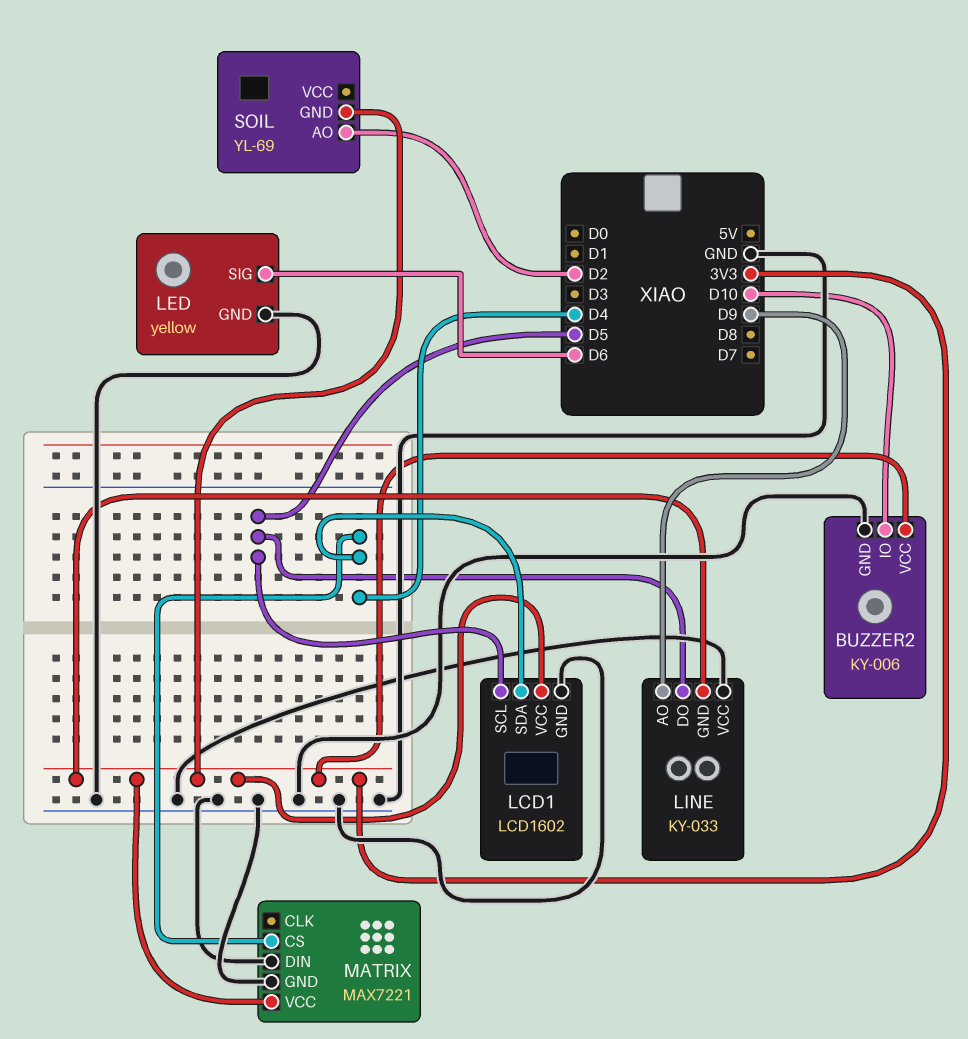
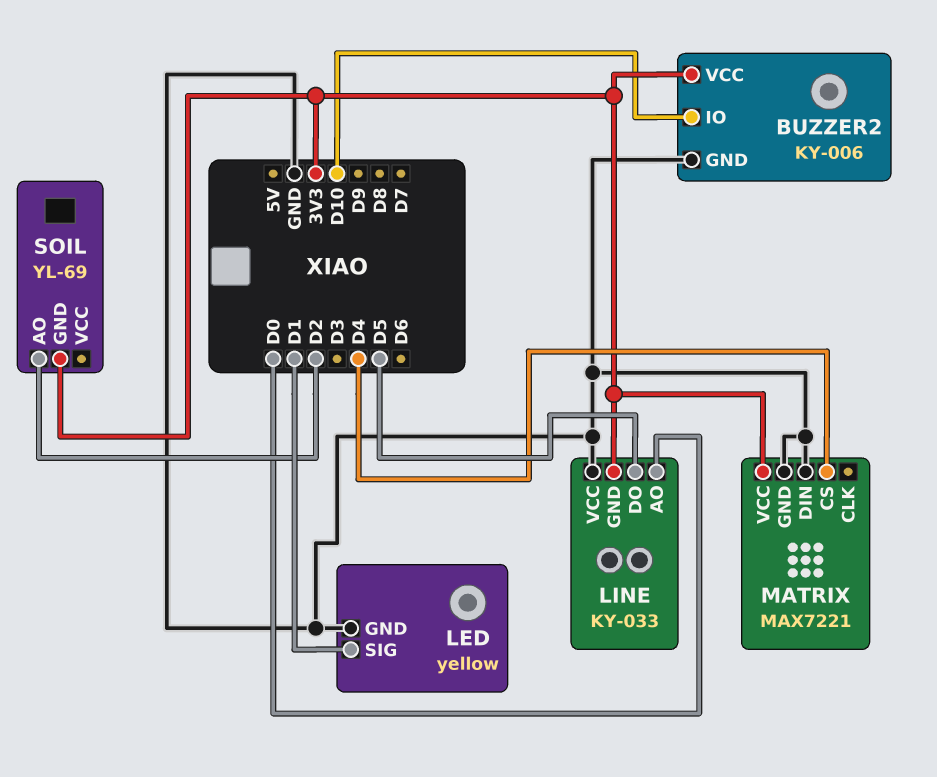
LCD1: LCD1602 -> none
LCD1 pin GND: GND -> none
LCD1 pin SCL: D5 -> none
LCD1 pin SDA: D4 -> none
LCD1 pin VCC: 3V3 -> none
LED pin SIG: D6 -> D1
LINE pin AO: D9 -> D0

